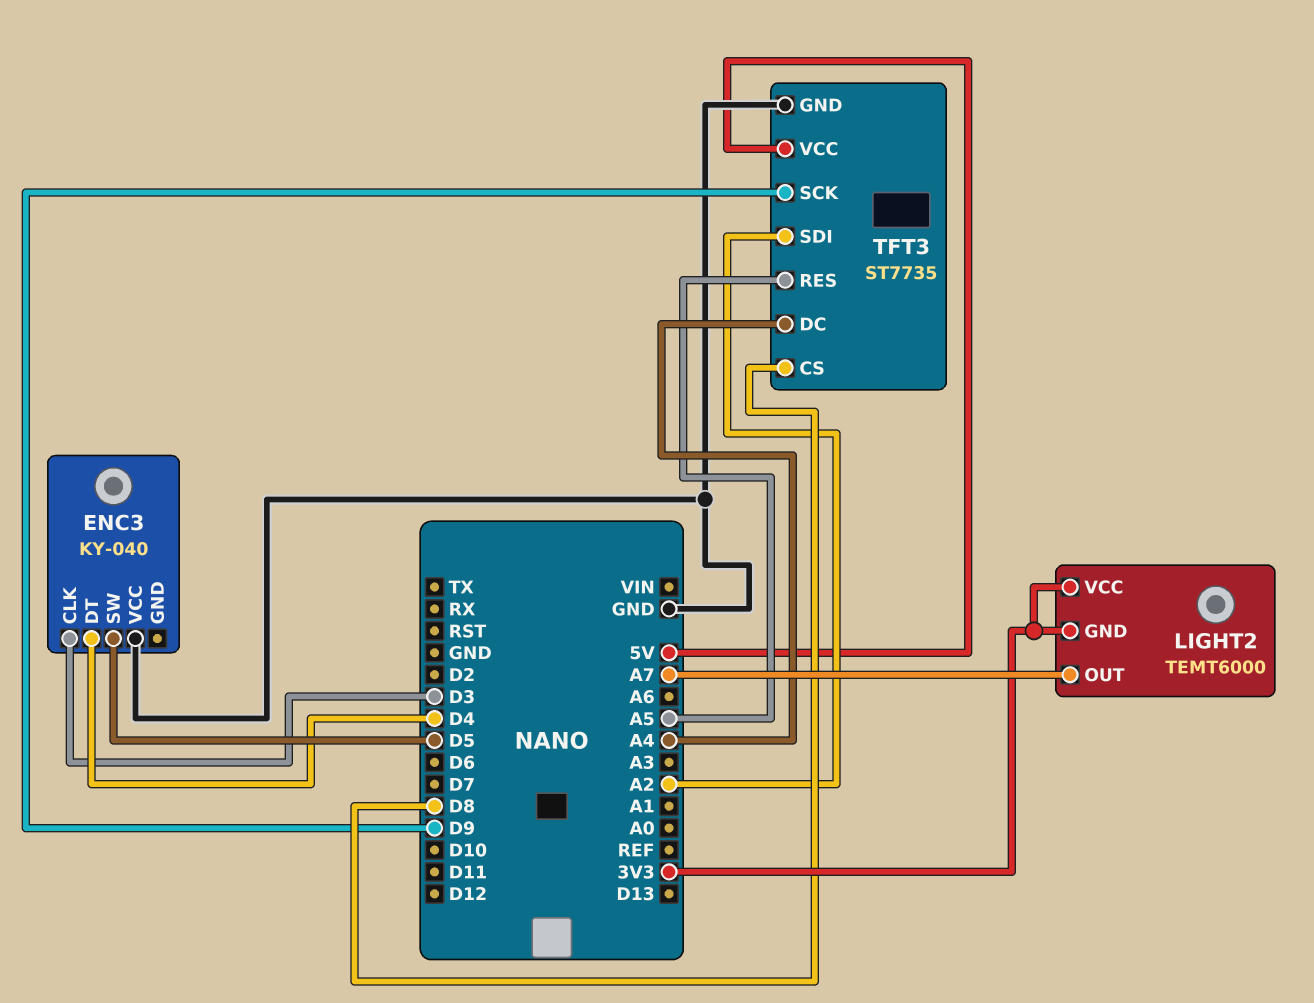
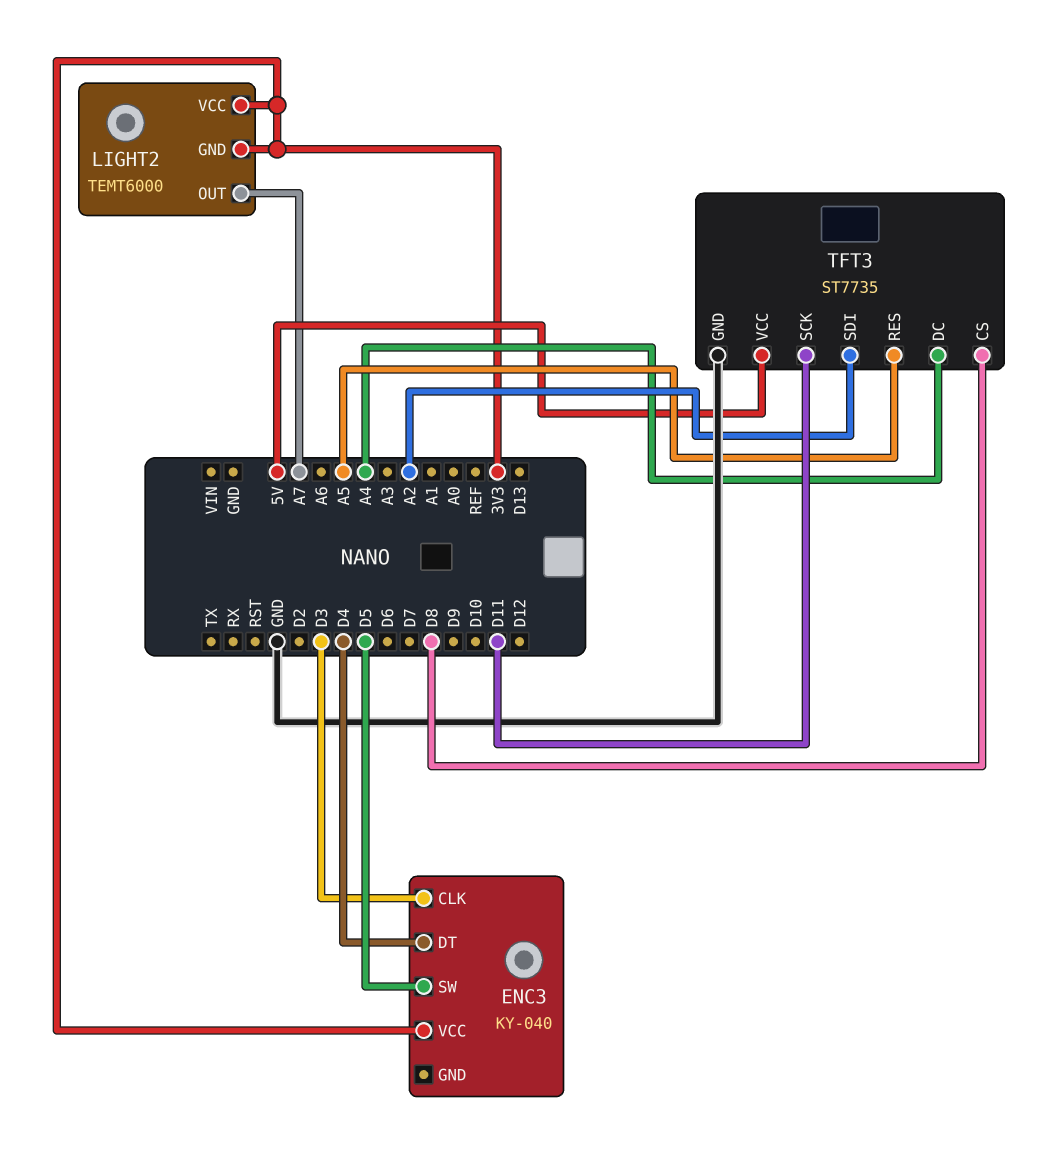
ENC3 pin VCC: GND -> 3V3
TFT3 pin SCK: D9 -> D11

